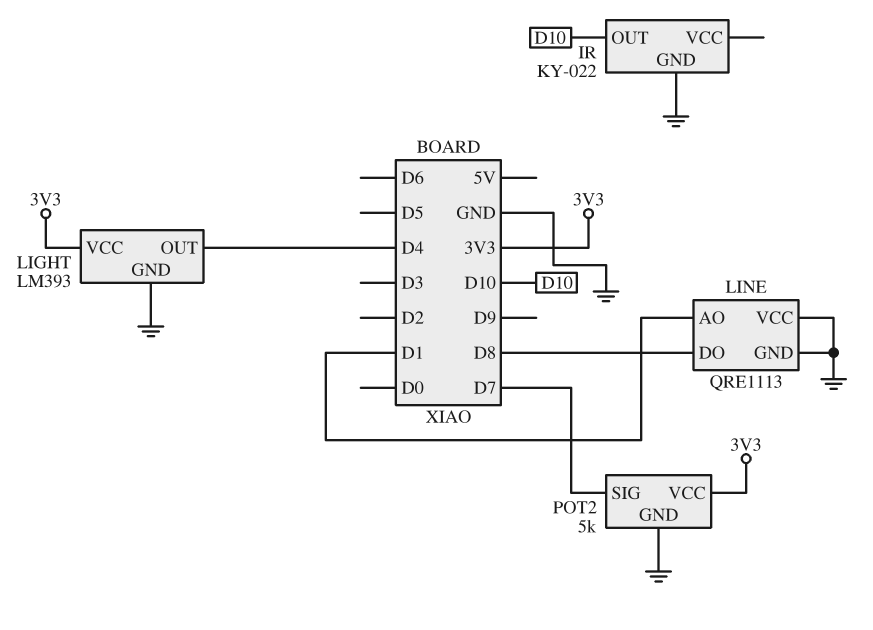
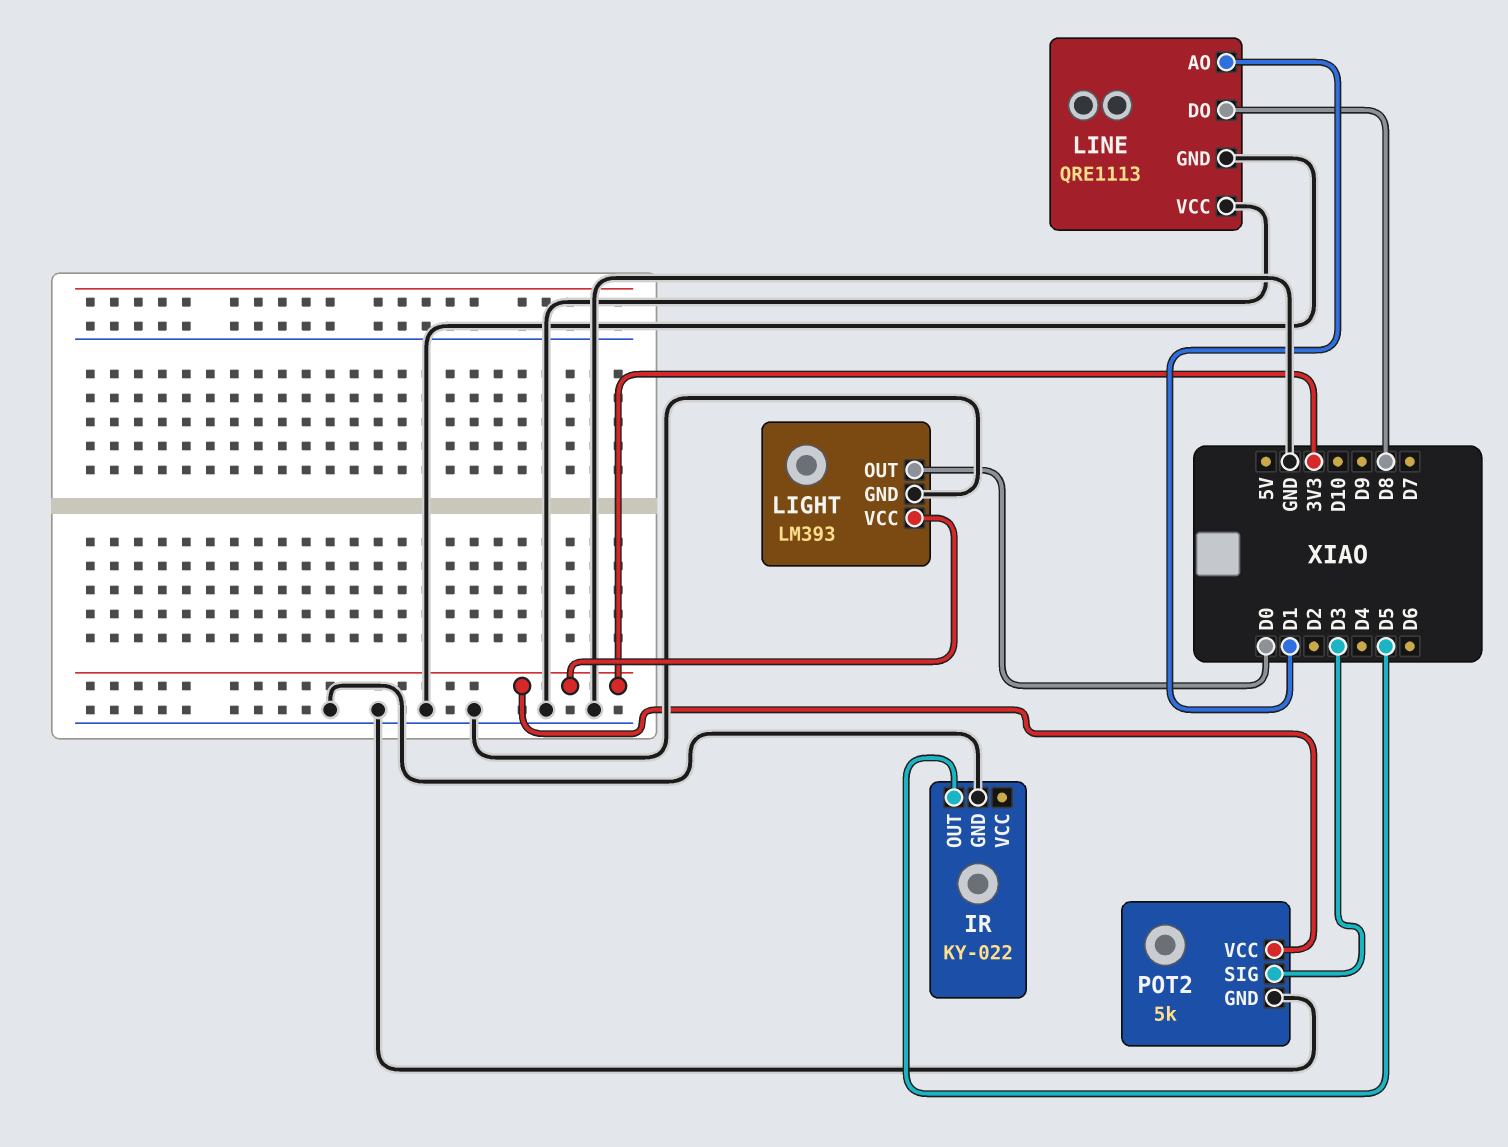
IR pin OUT: D10 -> D5
LIGHT pin OUT: D4 -> D0
POT2 pin SIG: D7 -> D3

